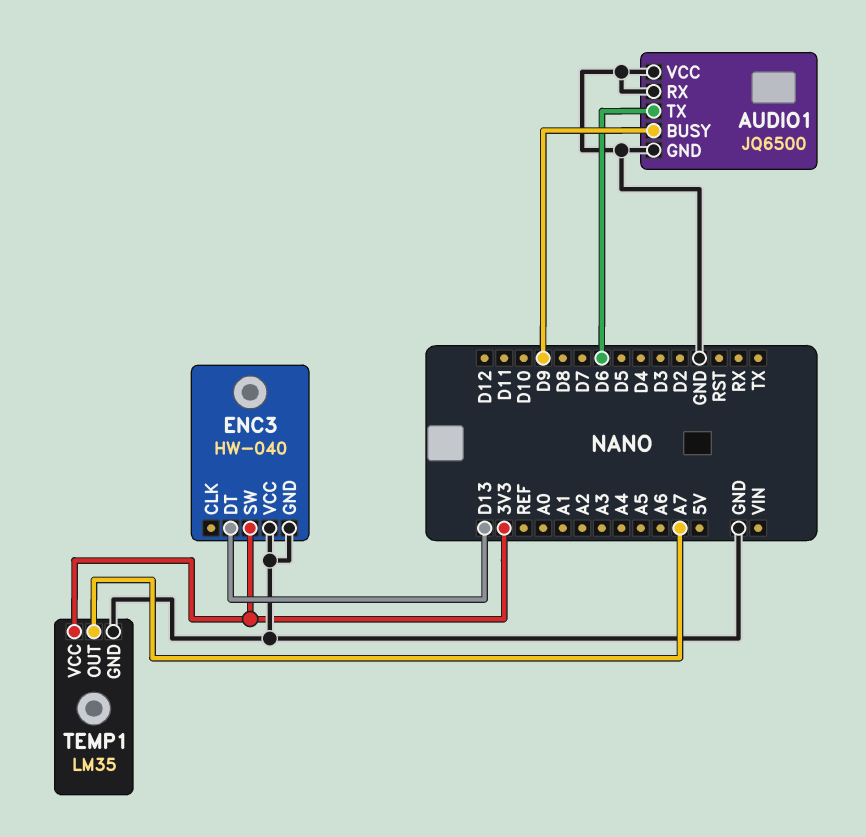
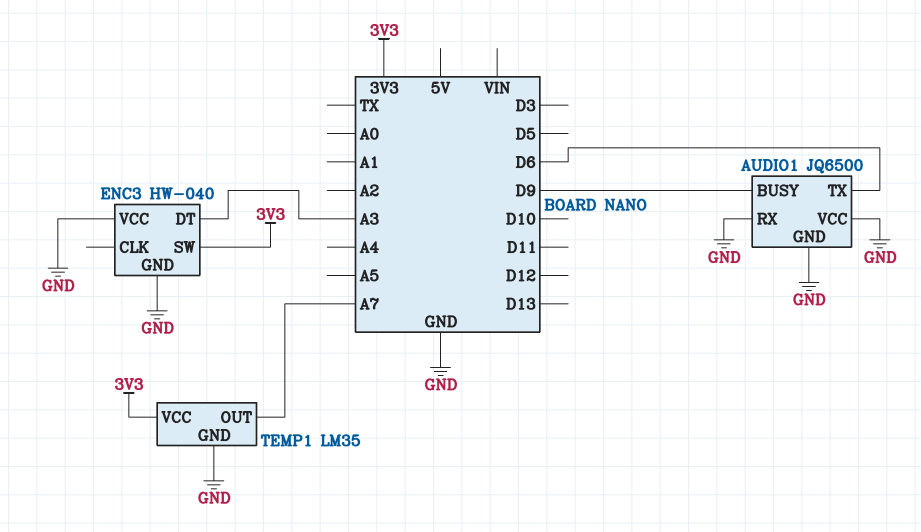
ENC3 pin DT: D13 -> A3

